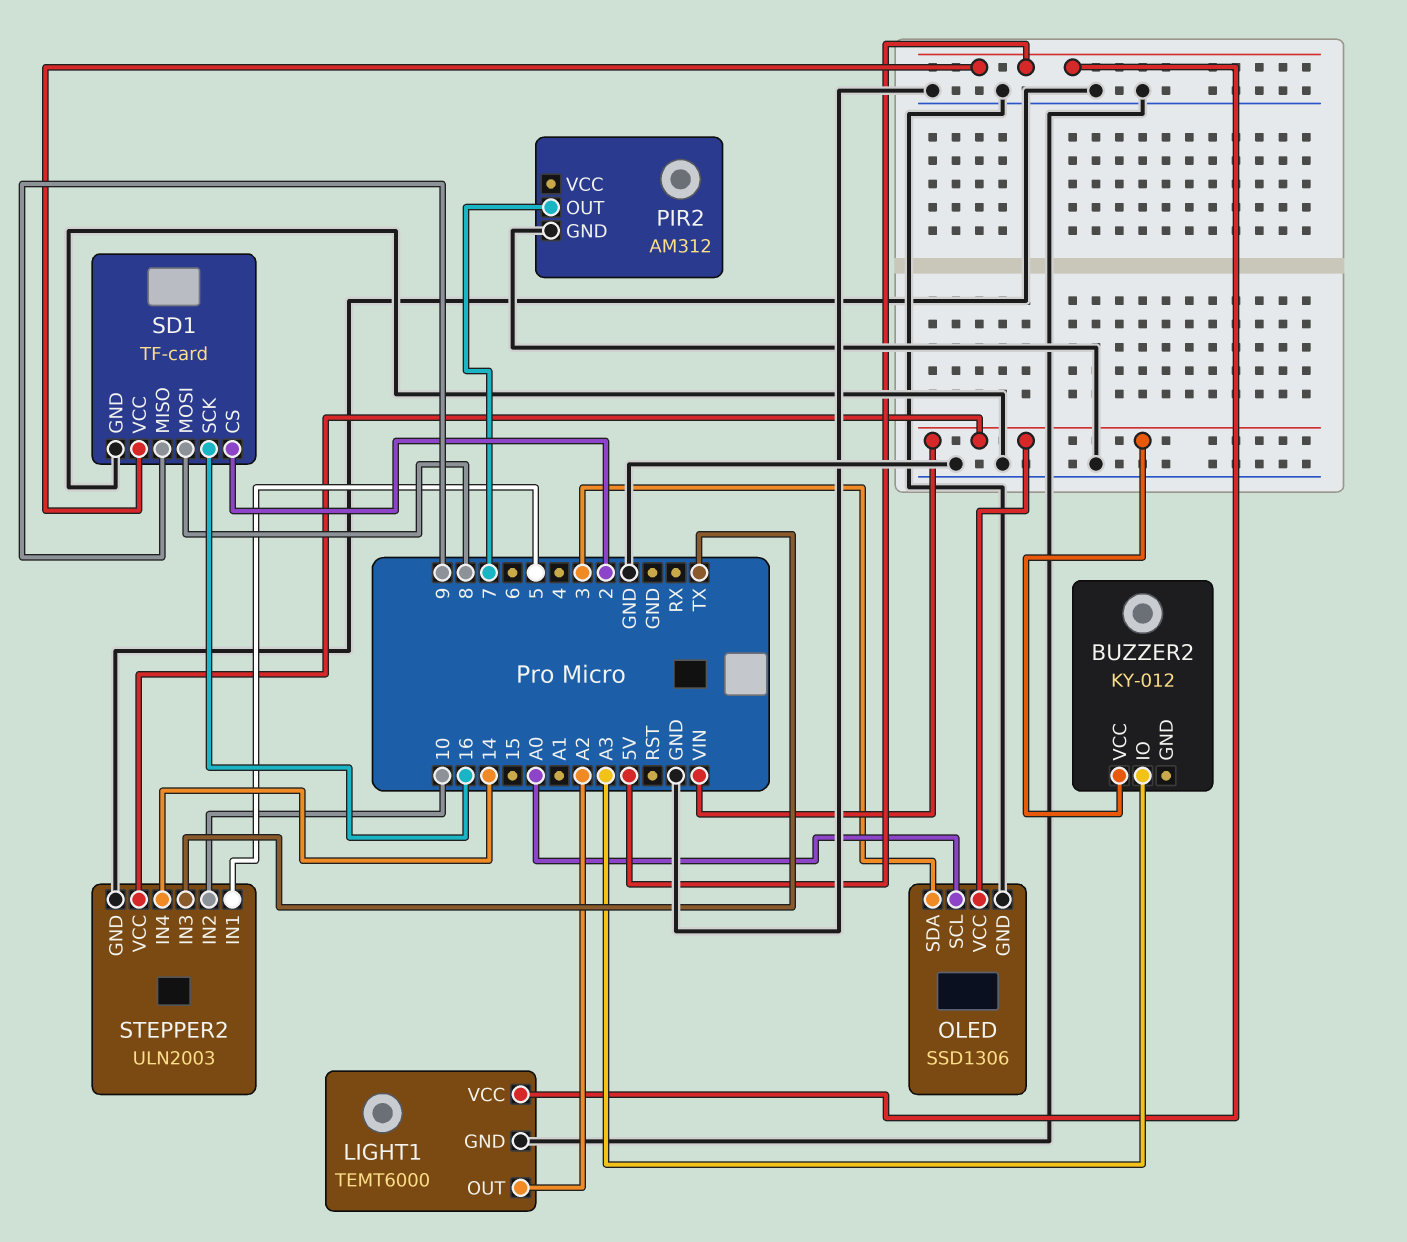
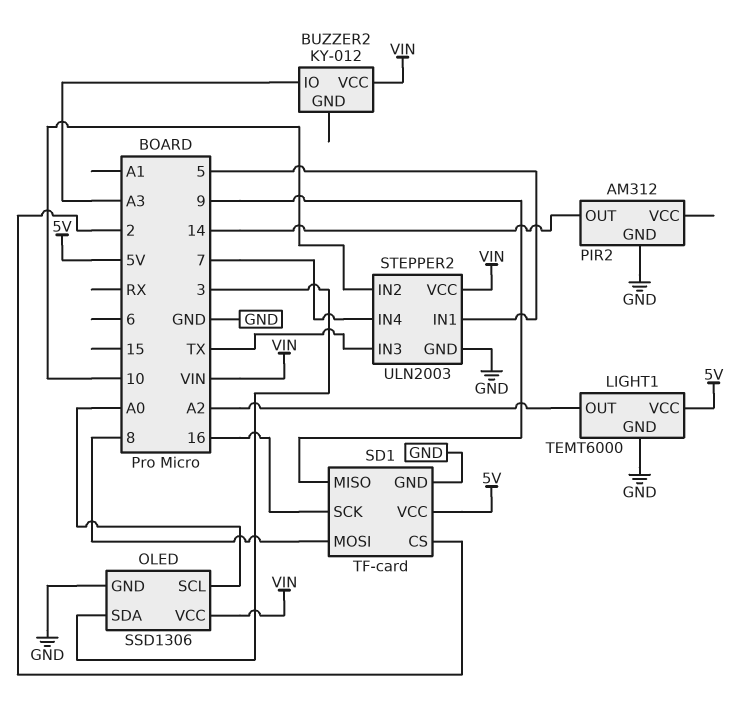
PIR2 pin OUT: 7 -> 14
STEPPER2 pin IN4: 14 -> 7

